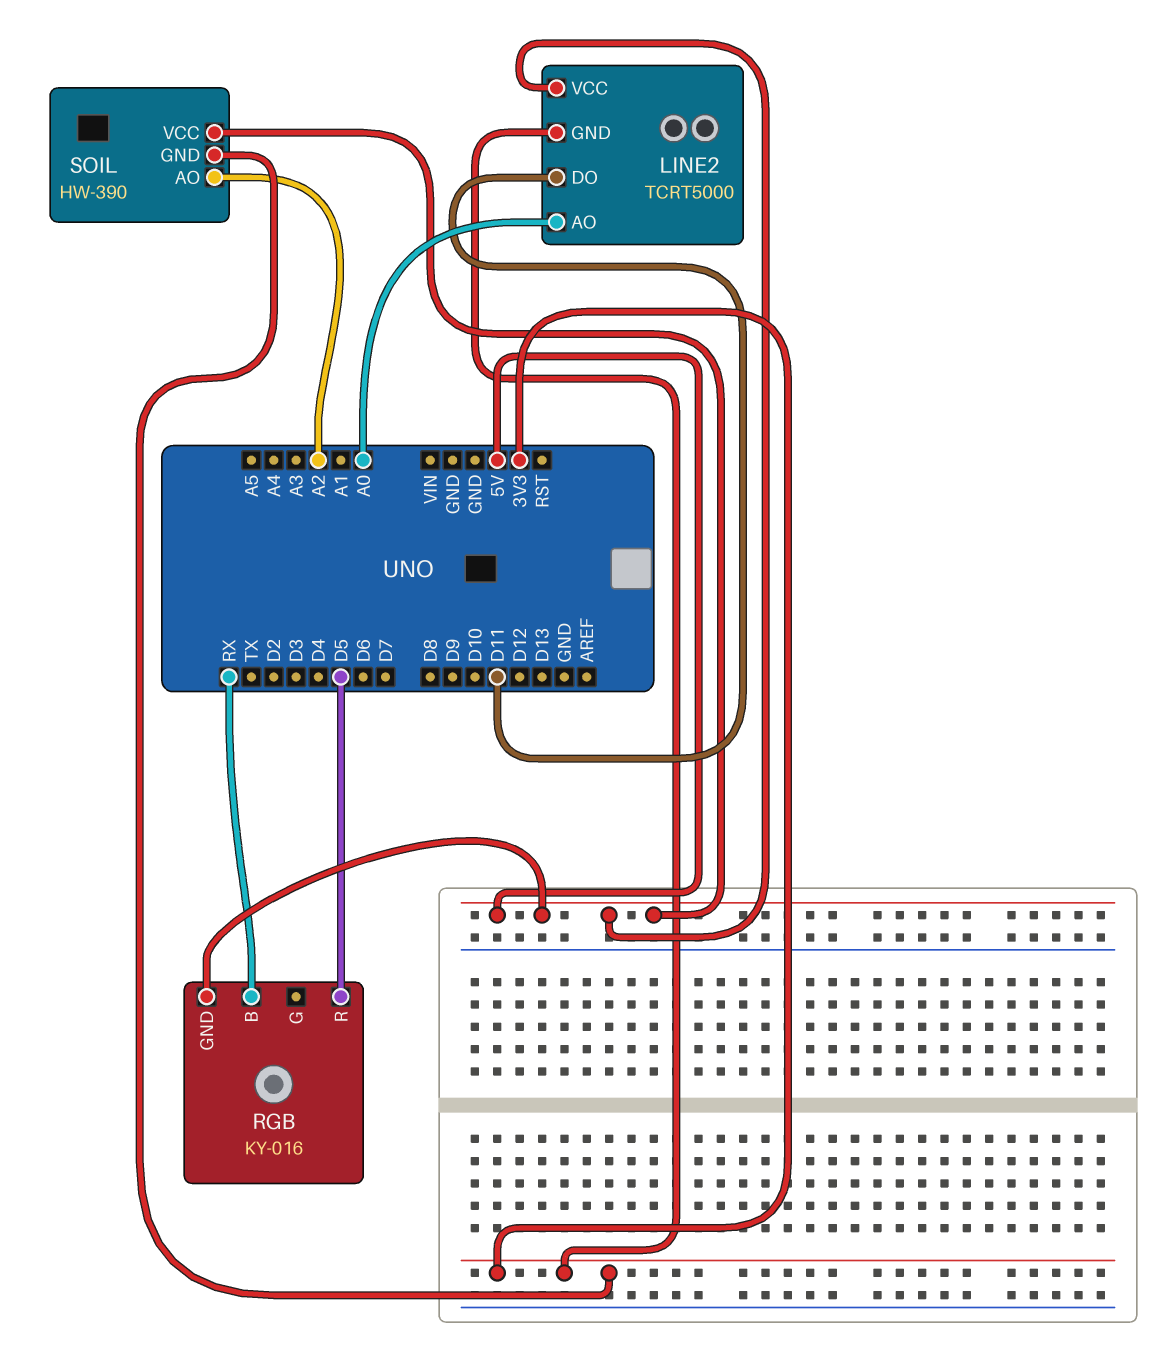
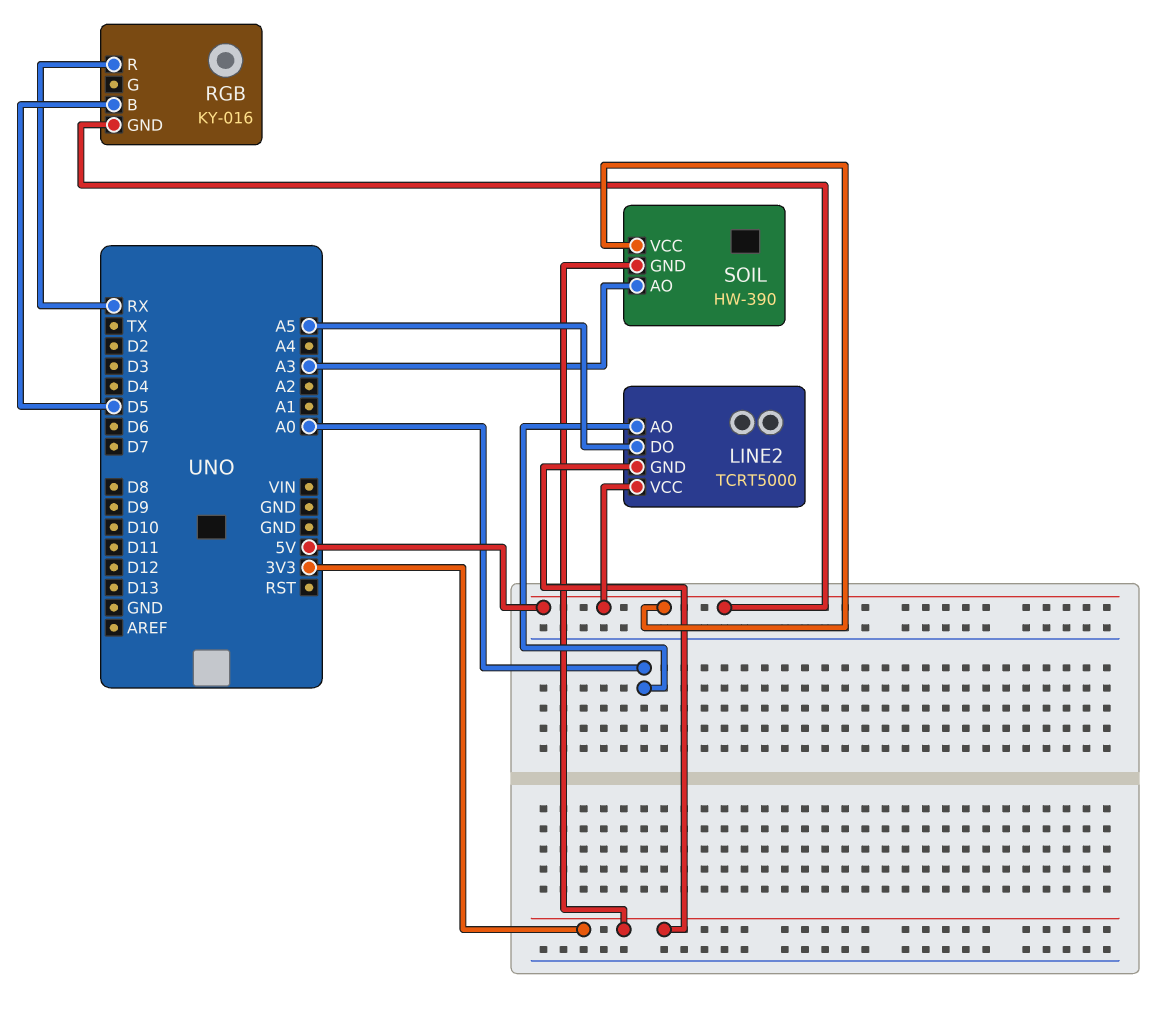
LINE2 pin DO: D11 -> A5
RGB pin B: RX -> D5
RGB pin R: D5 -> RX
SOIL pin AO: A2 -> A3

